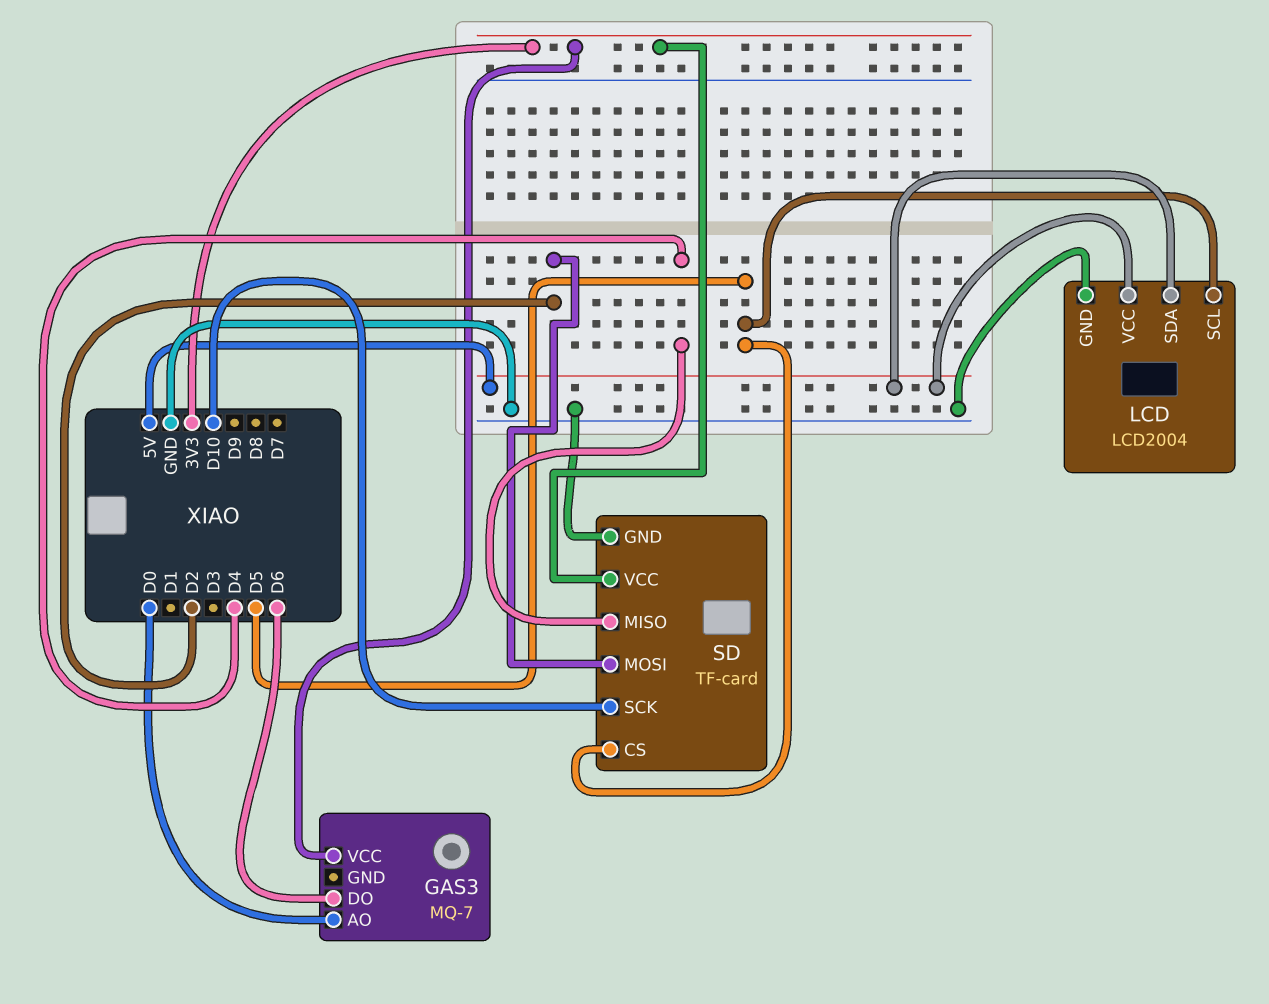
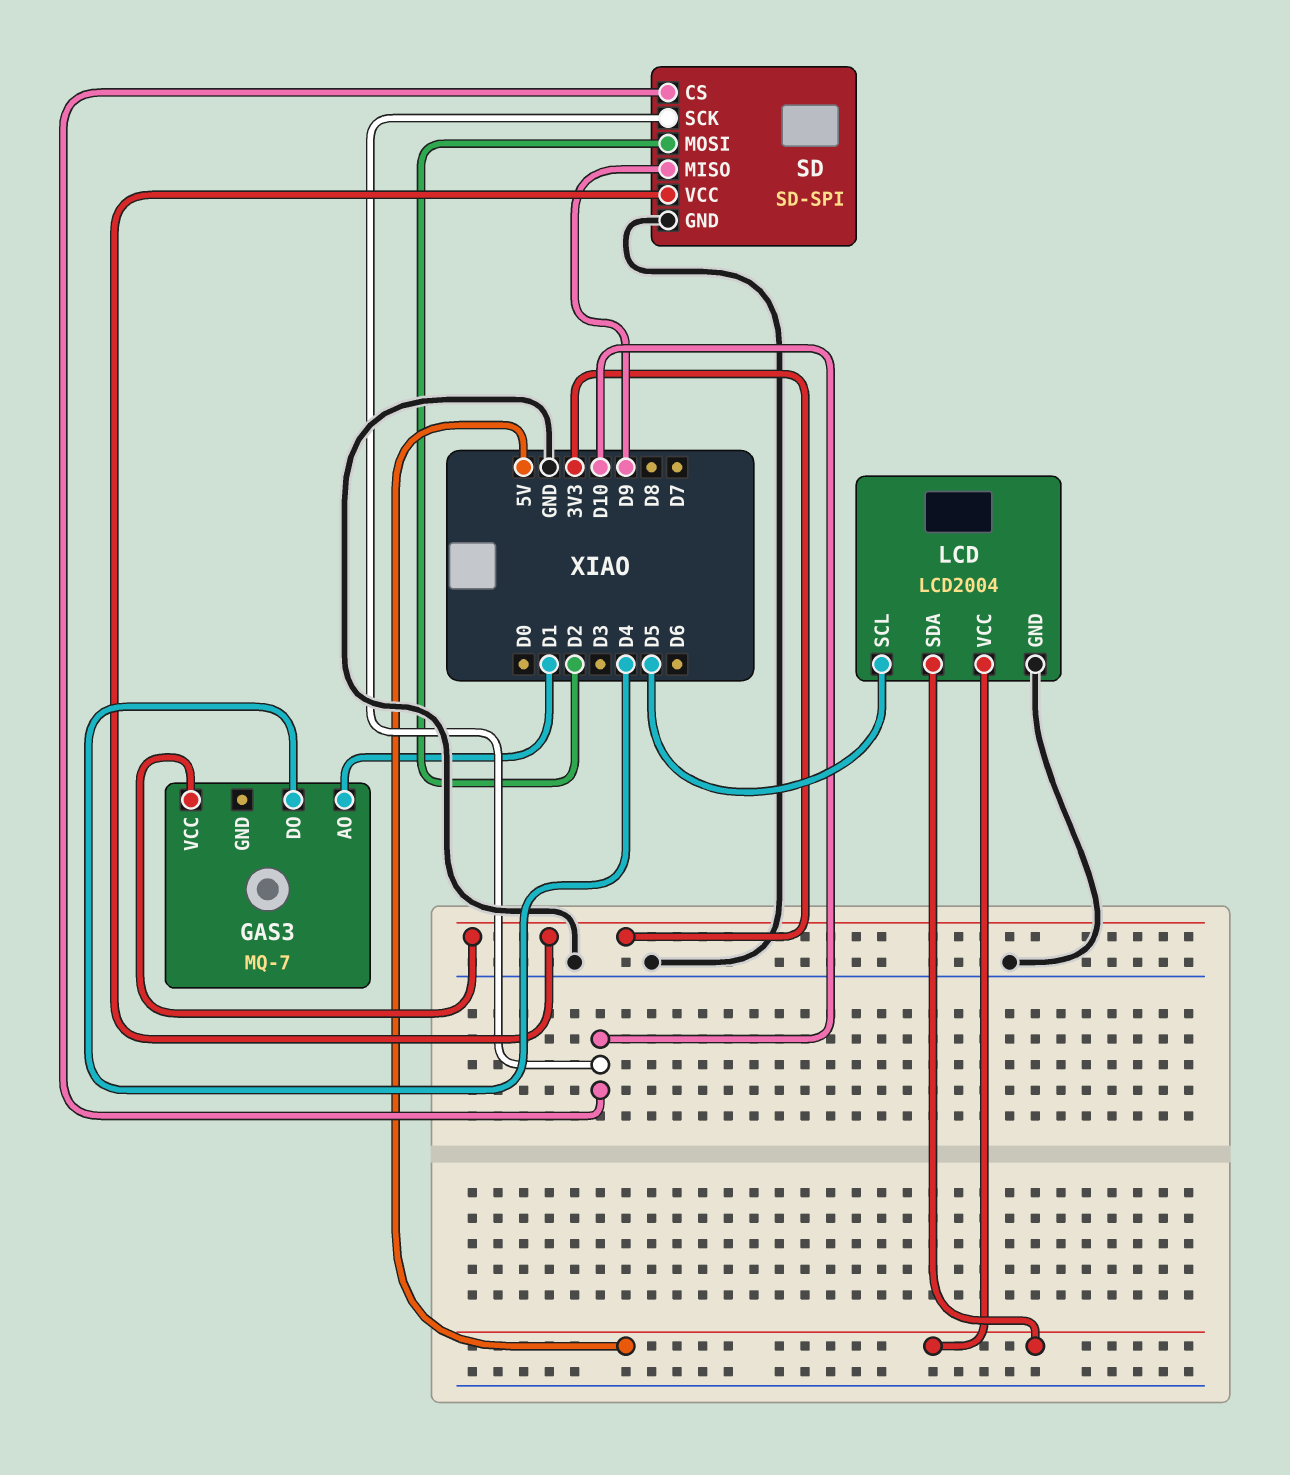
GAS3 pin AO: D0 -> D1
GAS3 pin DO: D6 -> D4
SD: TF-card -> SD-SPI
SD pin CS: D5 -> D10
SD pin MISO: D4 -> D9

